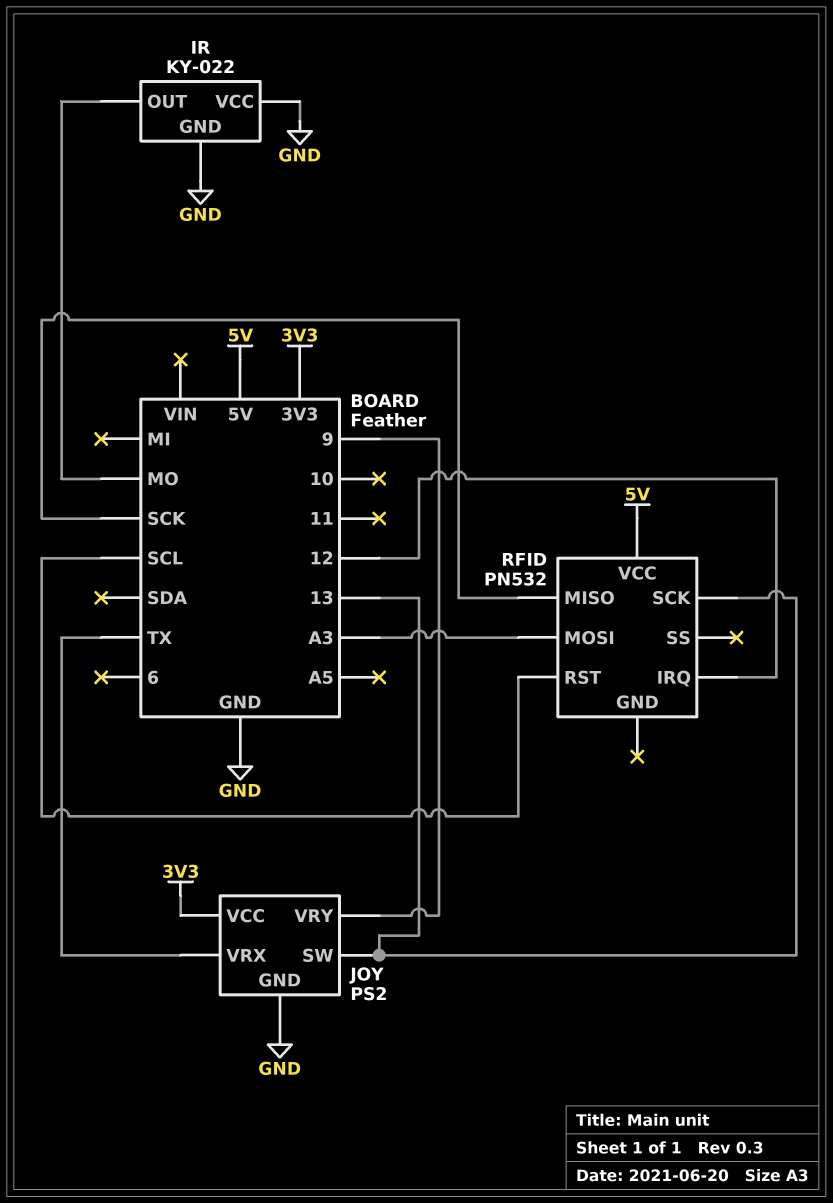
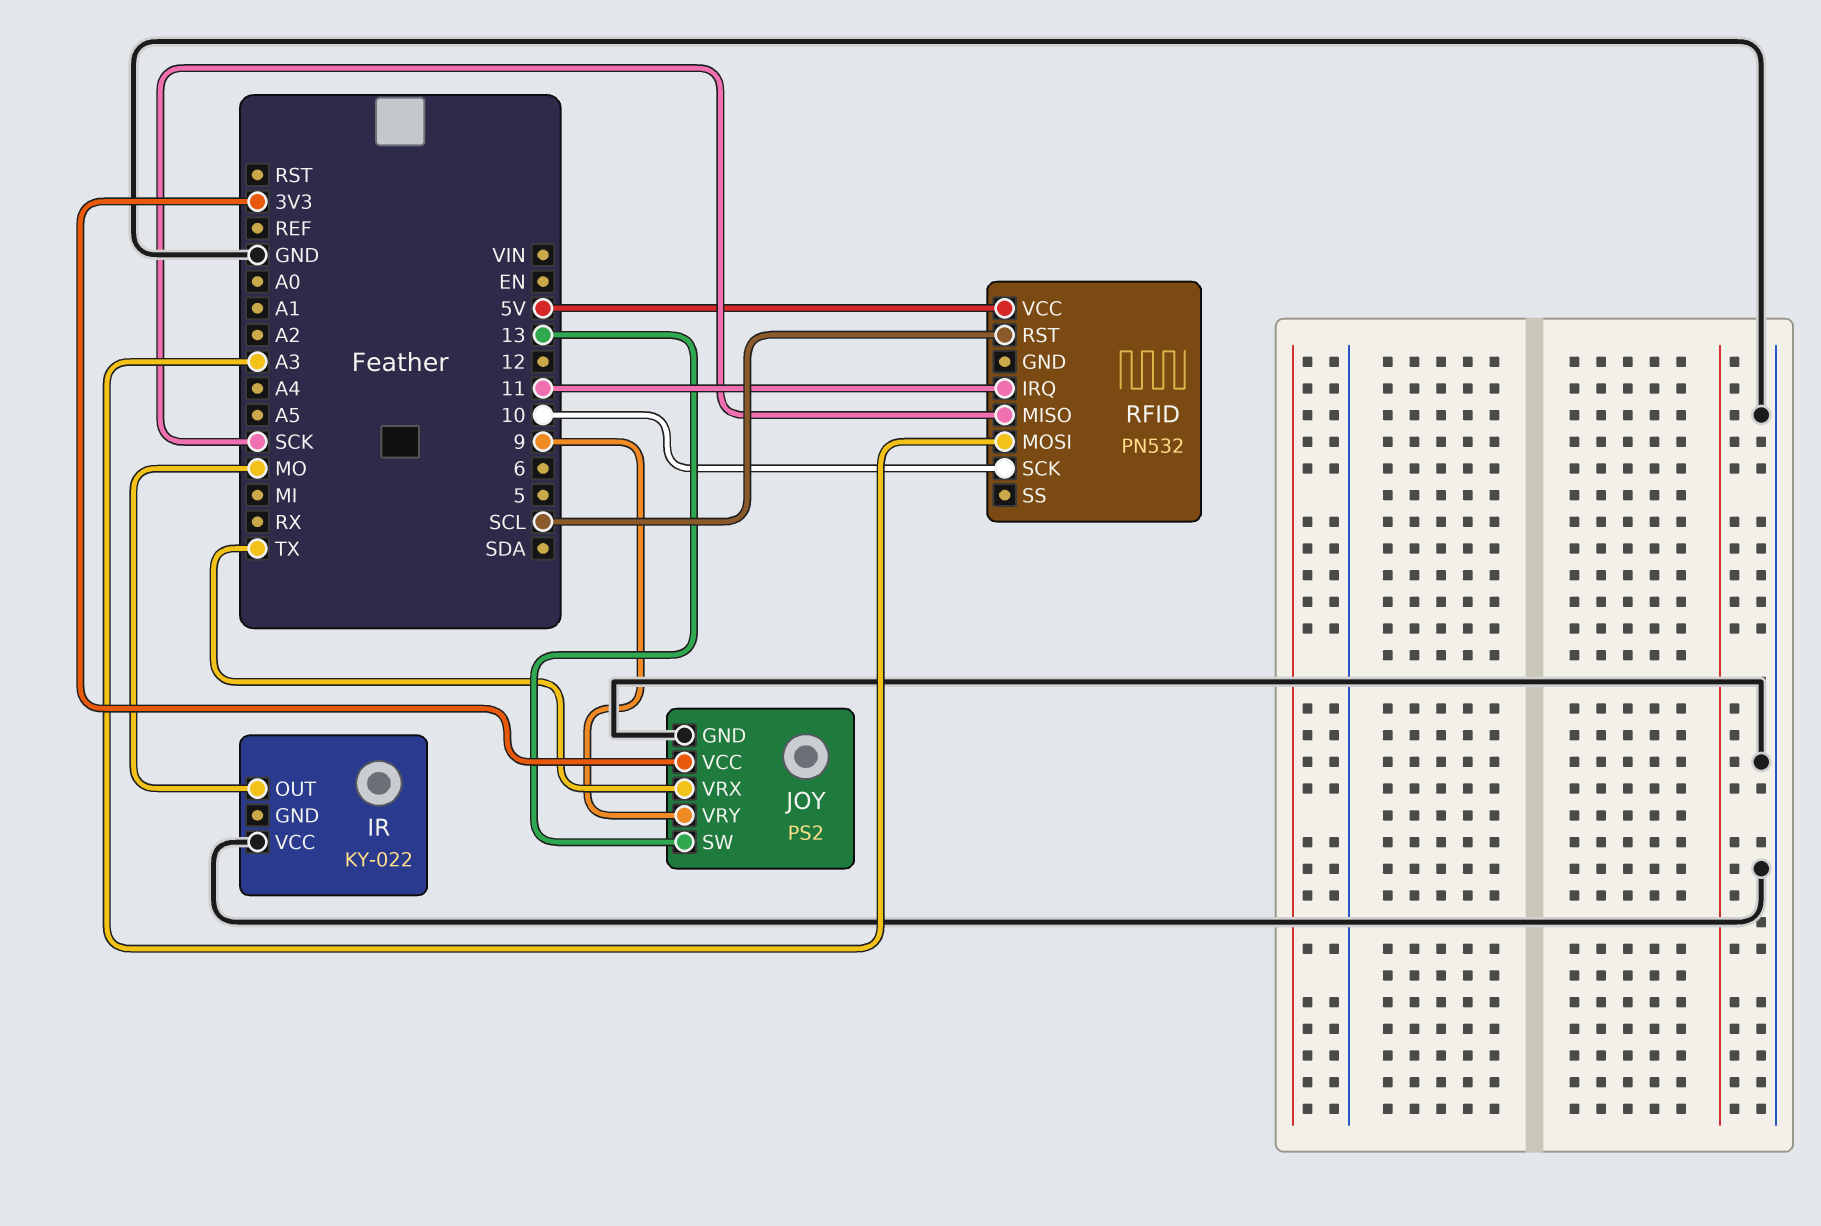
IR pin GND: GND -> none
RFID pin IRQ: 12 -> 11
RFID pin SCK: 13 -> 10

